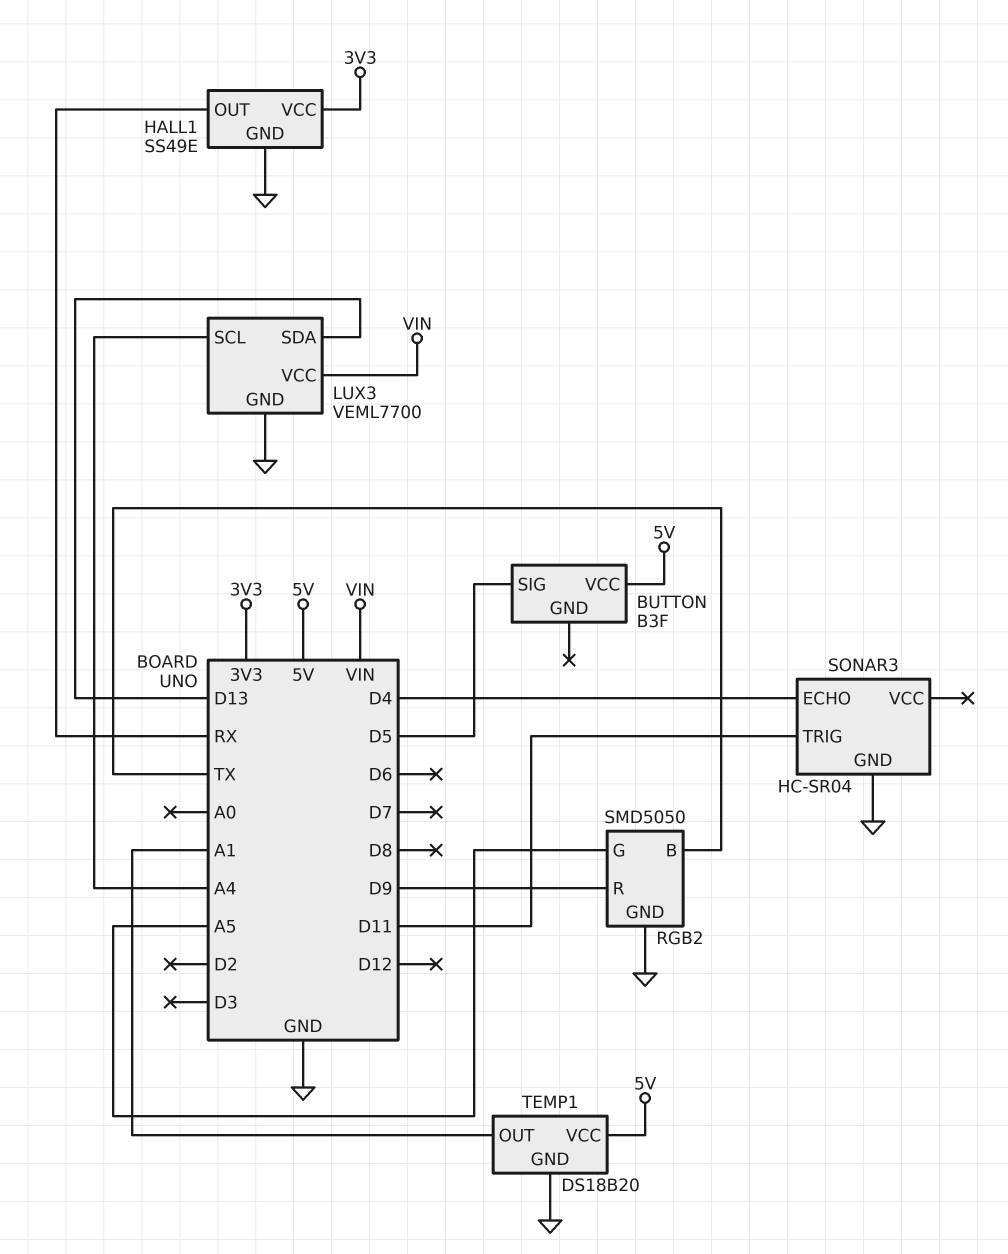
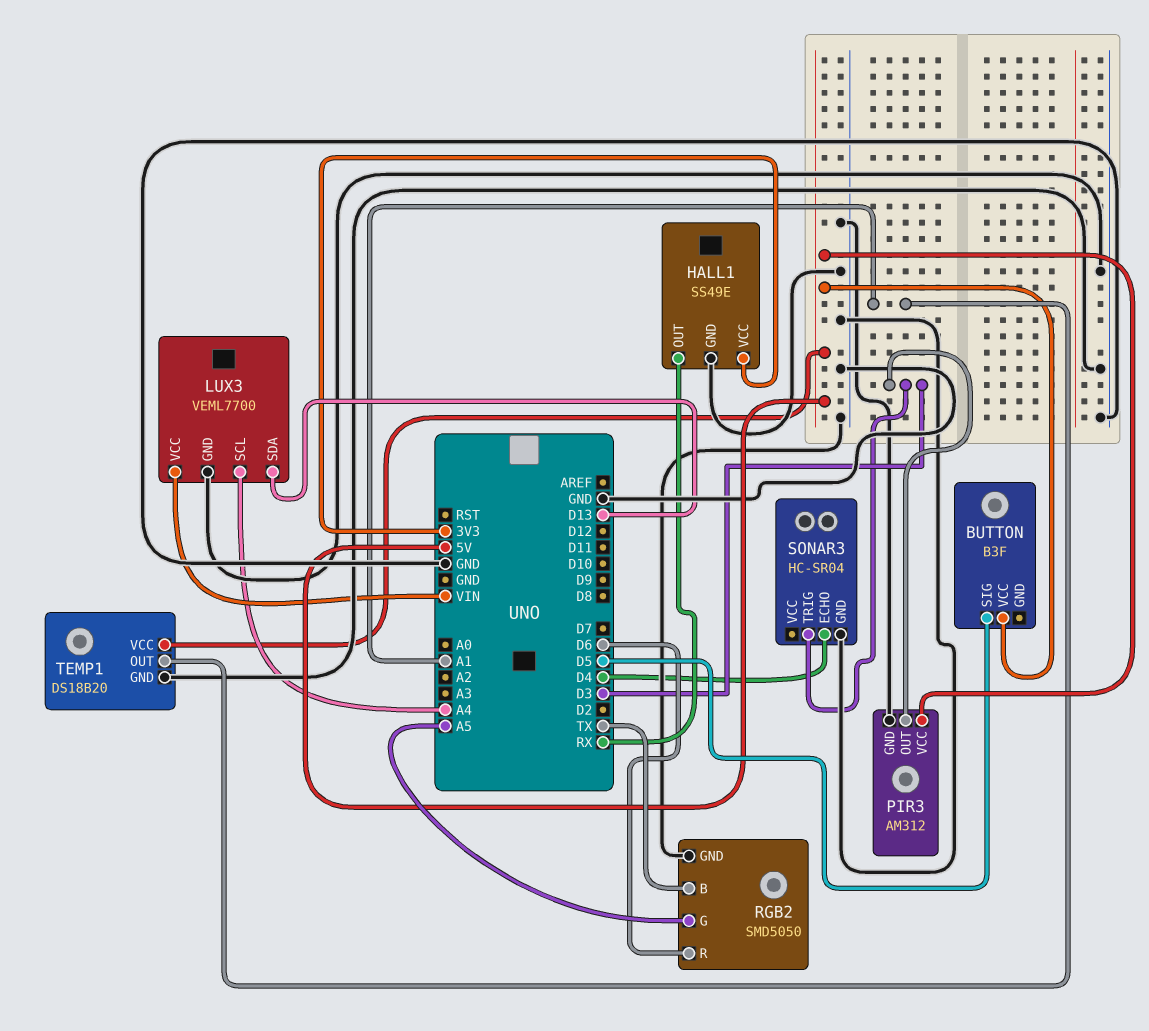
PIR3: none -> AM312
PIR3 pin GND: none -> GND
PIR3 pin OUT: none -> D3
PIR3 pin VCC: none -> 5V
RGB2 pin R: D9 -> D6
SONAR3 pin TRIG: D11 -> D3

